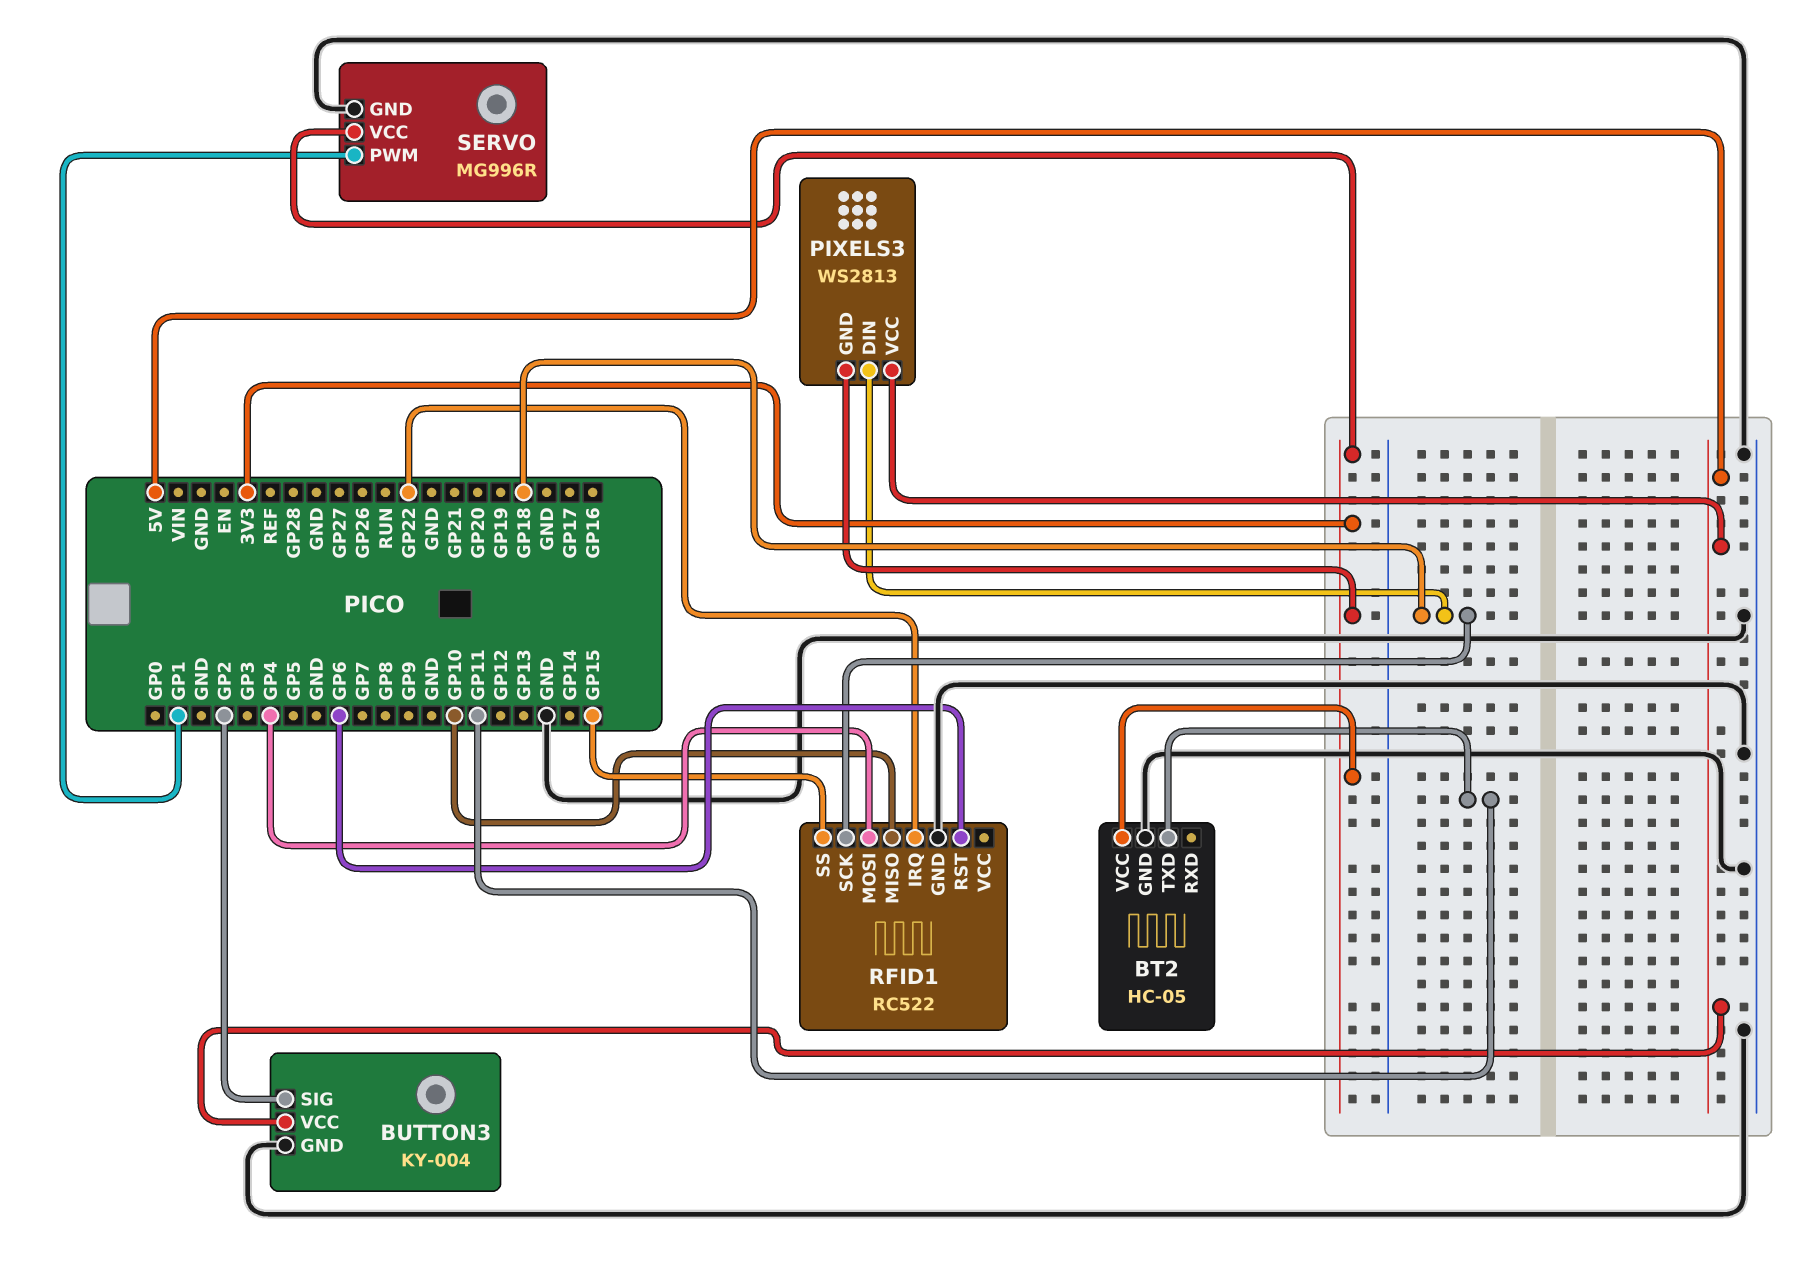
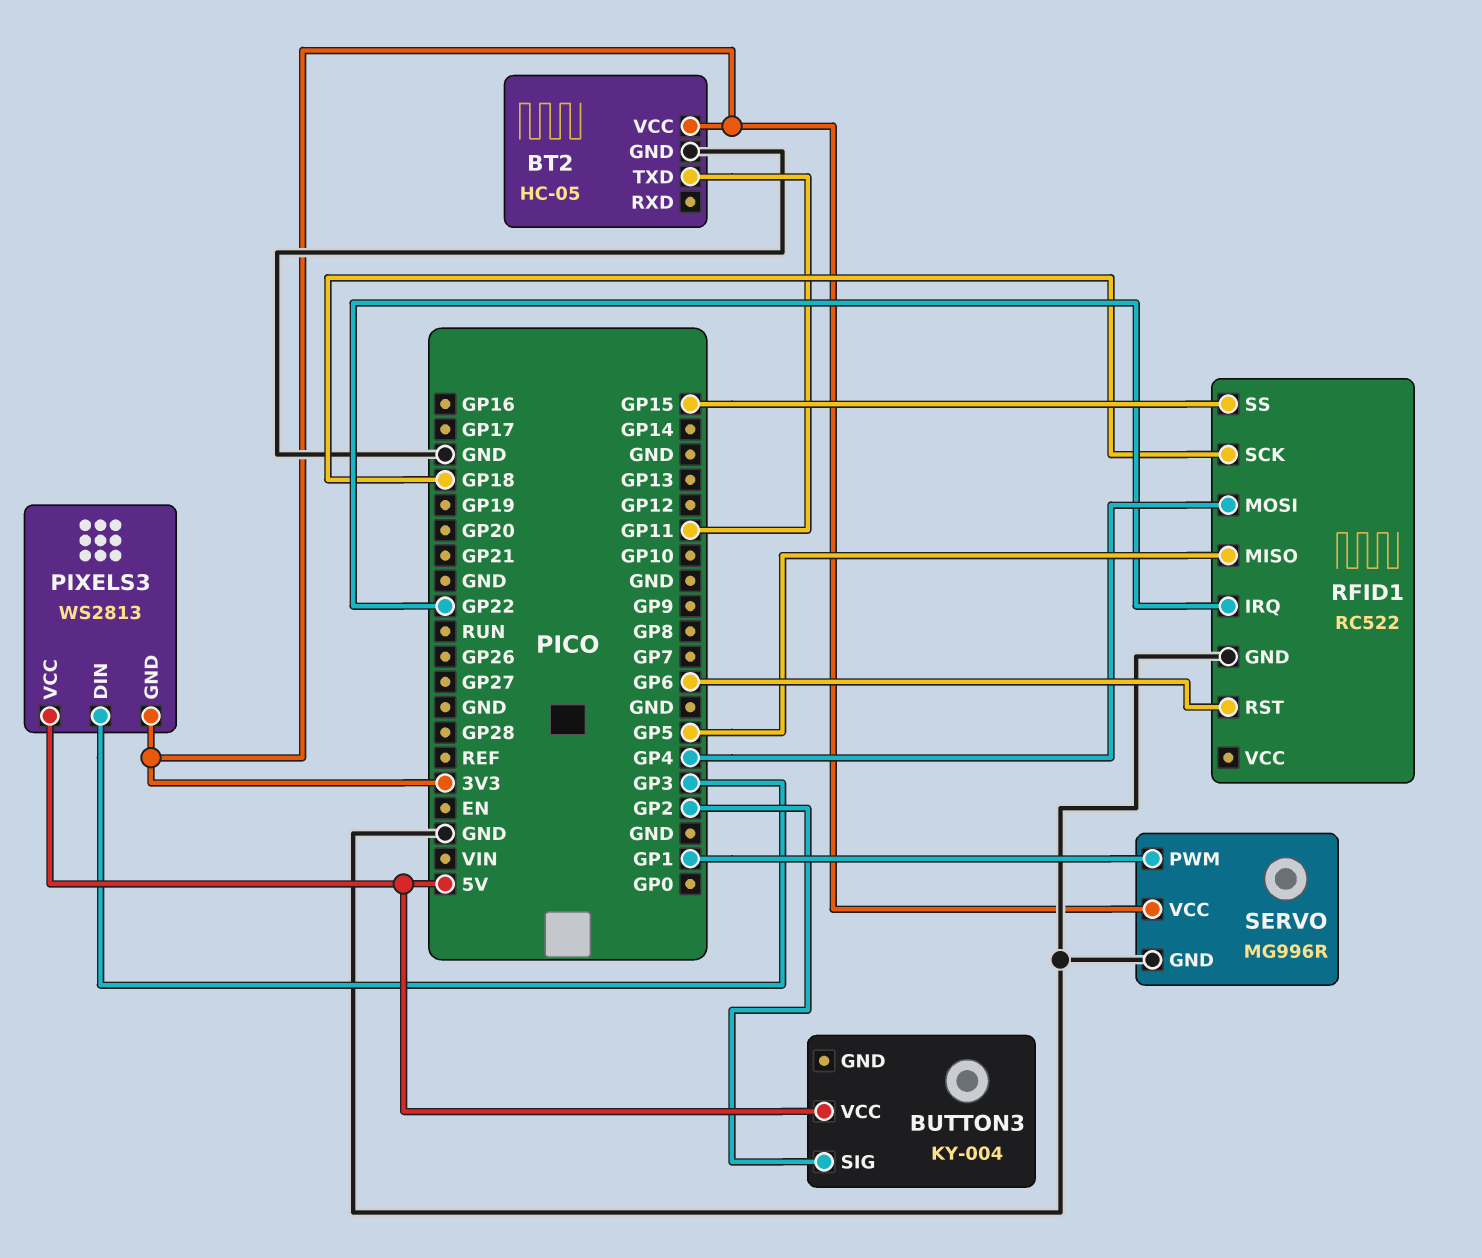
BUTTON3 pin GND: GND -> none
PIXELS3 pin DIN: GP18 -> GP3
RFID1 pin MISO: GP10 -> GP5

